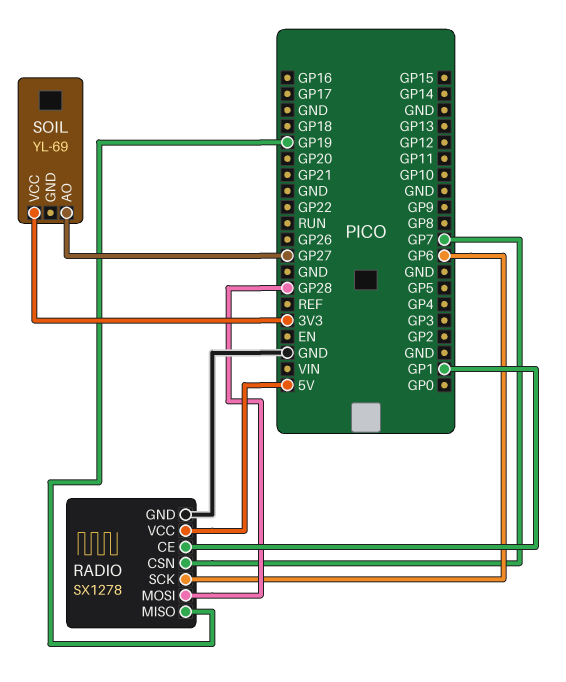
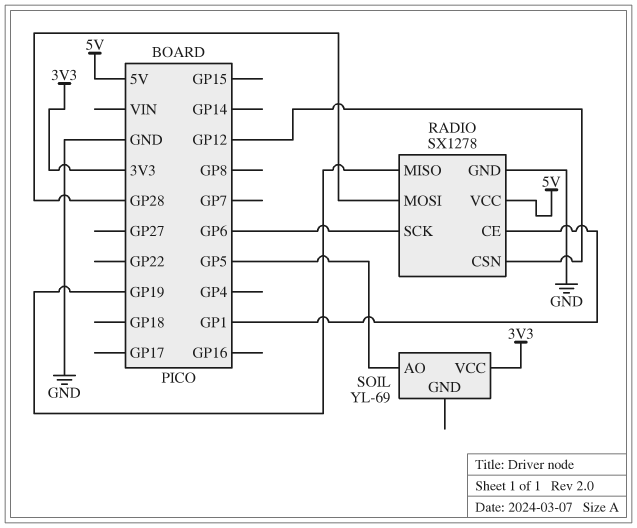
RADIO pin CSN: GP7 -> GP12
SOIL pin AO: GP27 -> GP5

